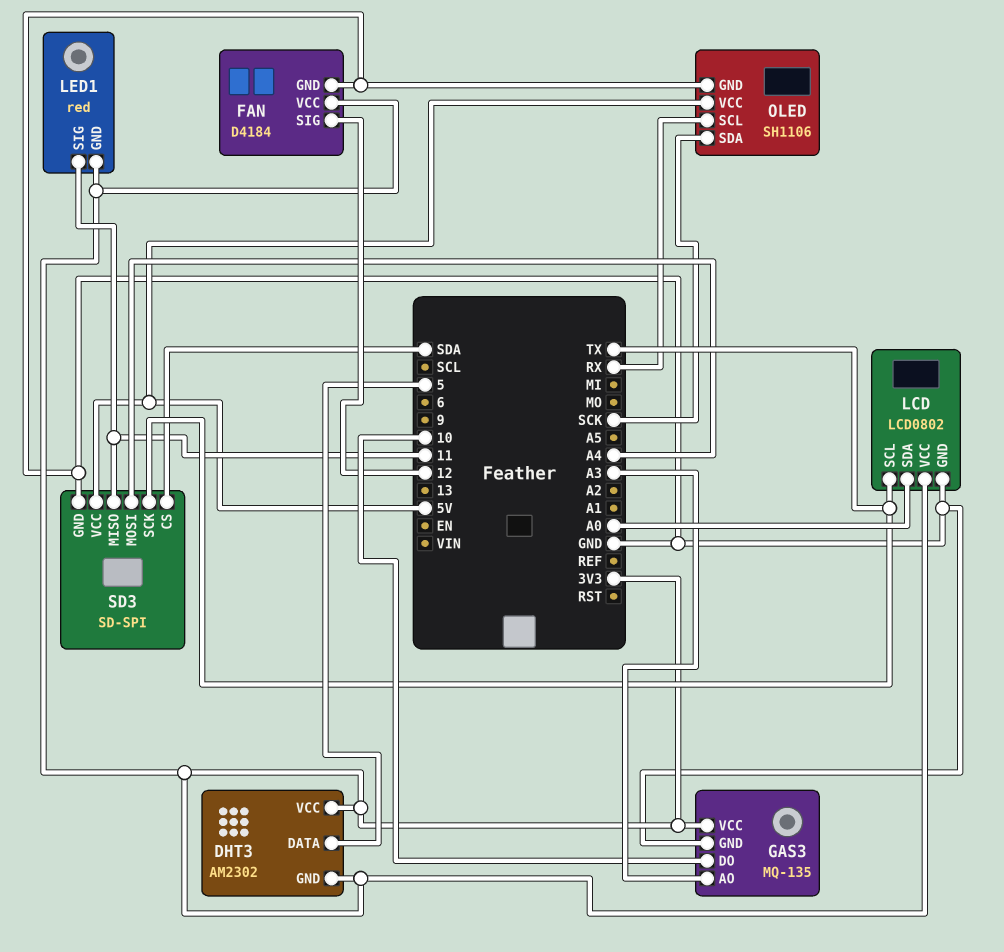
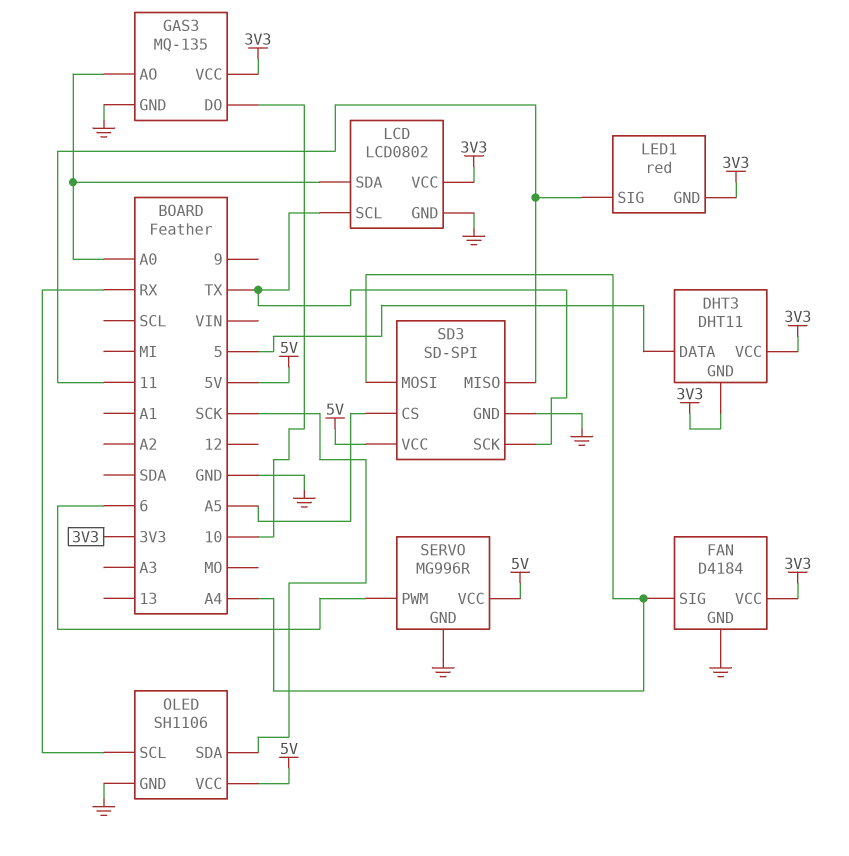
DHT3: AM2302 -> DHT11
FAN pin SIG: 12 -> A4
GAS3 pin AO: A3 -> A0
SD3 pin CS: SDA -> A5
SERVO: none -> MG996R
SERVO pin GND: none -> GND
SERVO pin PWM: none -> 6
SERVO pin VCC: none -> 5V

